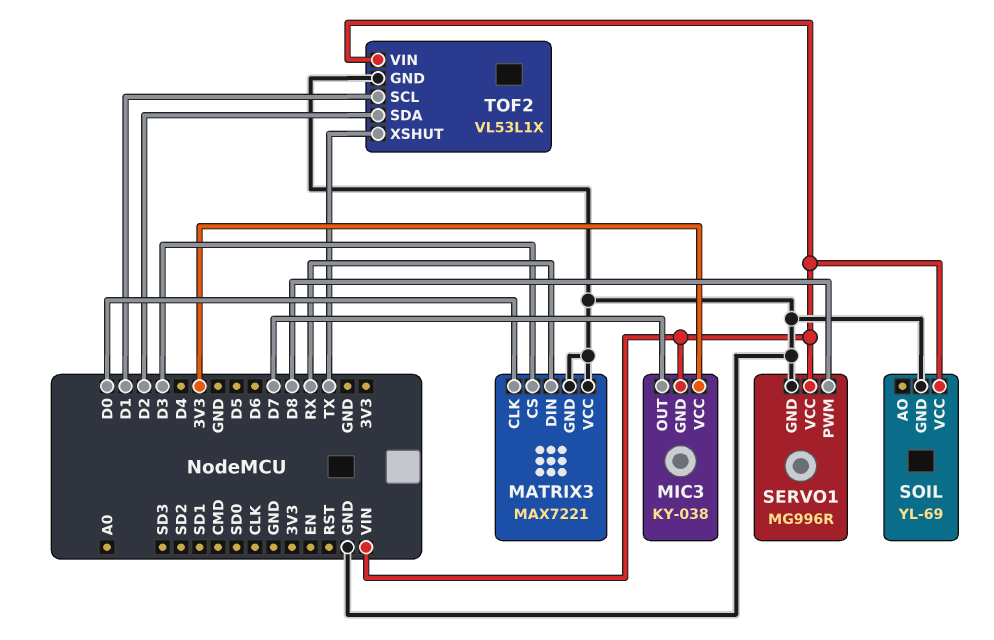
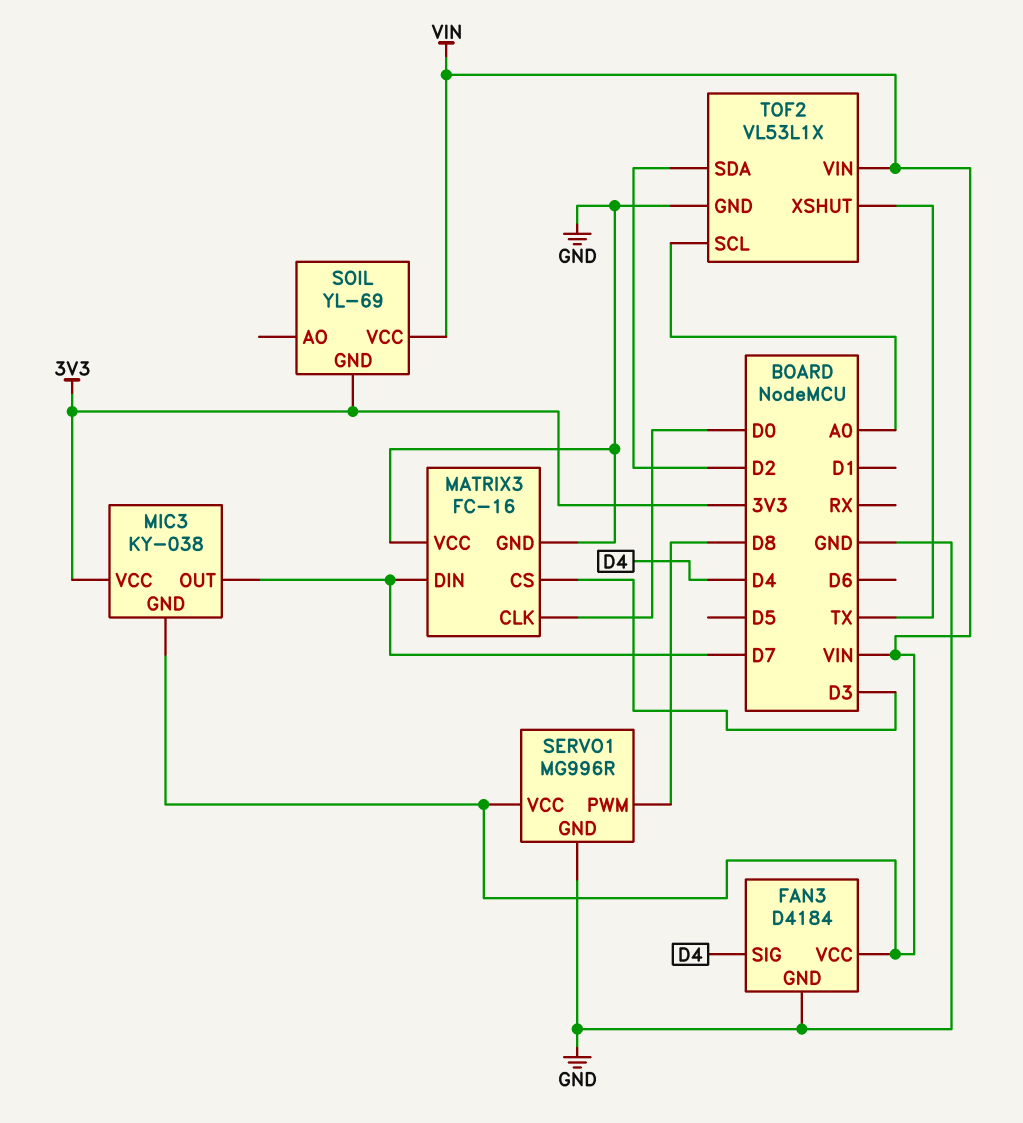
FAN3: none -> D4184
FAN3 pin GND: none -> GND
FAN3 pin SIG: none -> D4
FAN3 pin VCC: none -> VIN
MATRIX3: MAX7221 -> FC-16
MATRIX3 pin DIN: RX -> D7
SOIL pin GND: GND -> 3V3
TOF2 pin SCL: D1 -> A0

